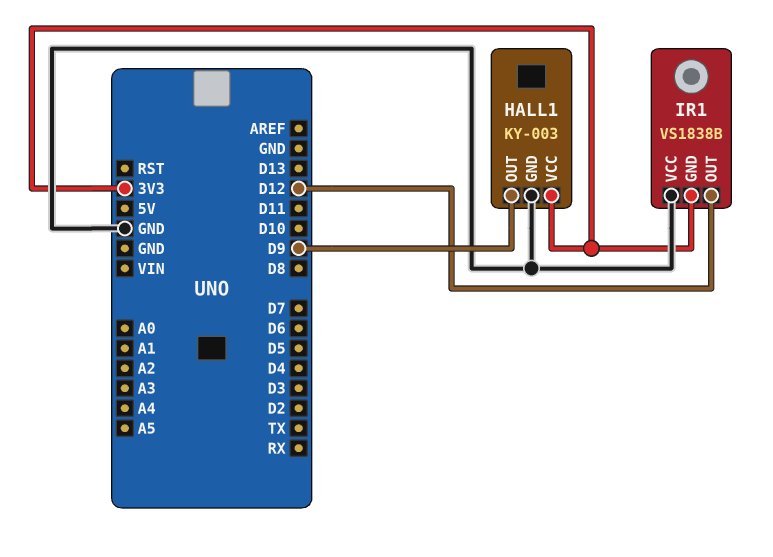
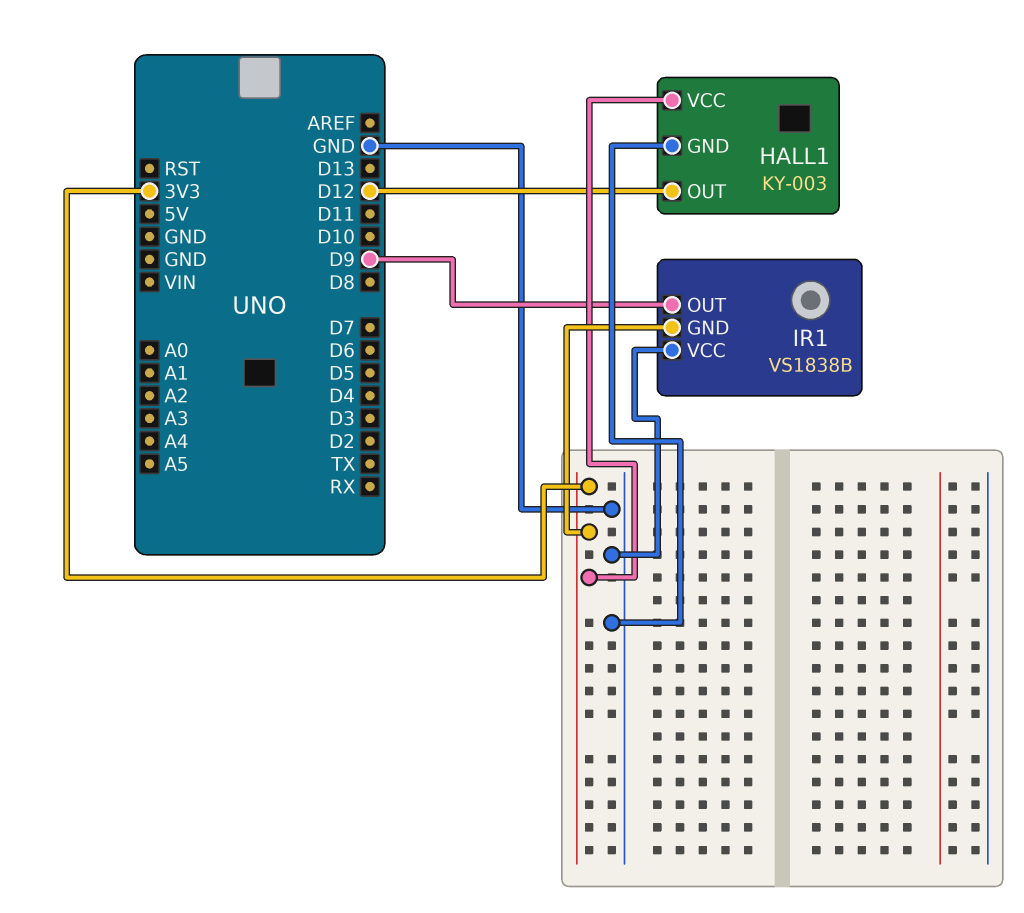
HALL1 pin OUT: D9 -> D12
IR1 pin OUT: D12 -> D9

